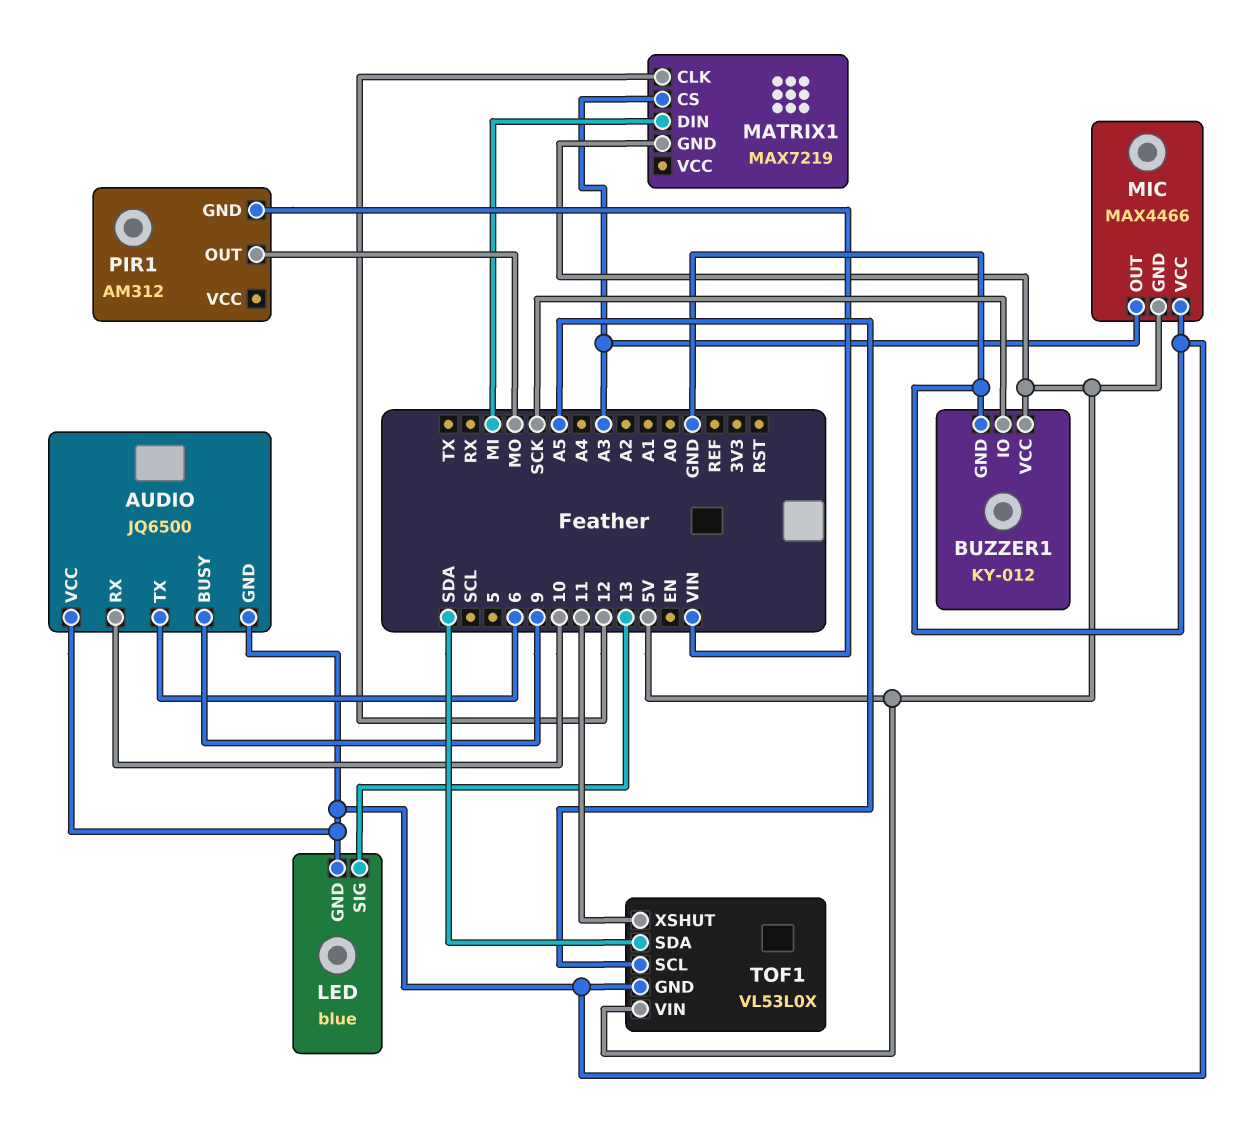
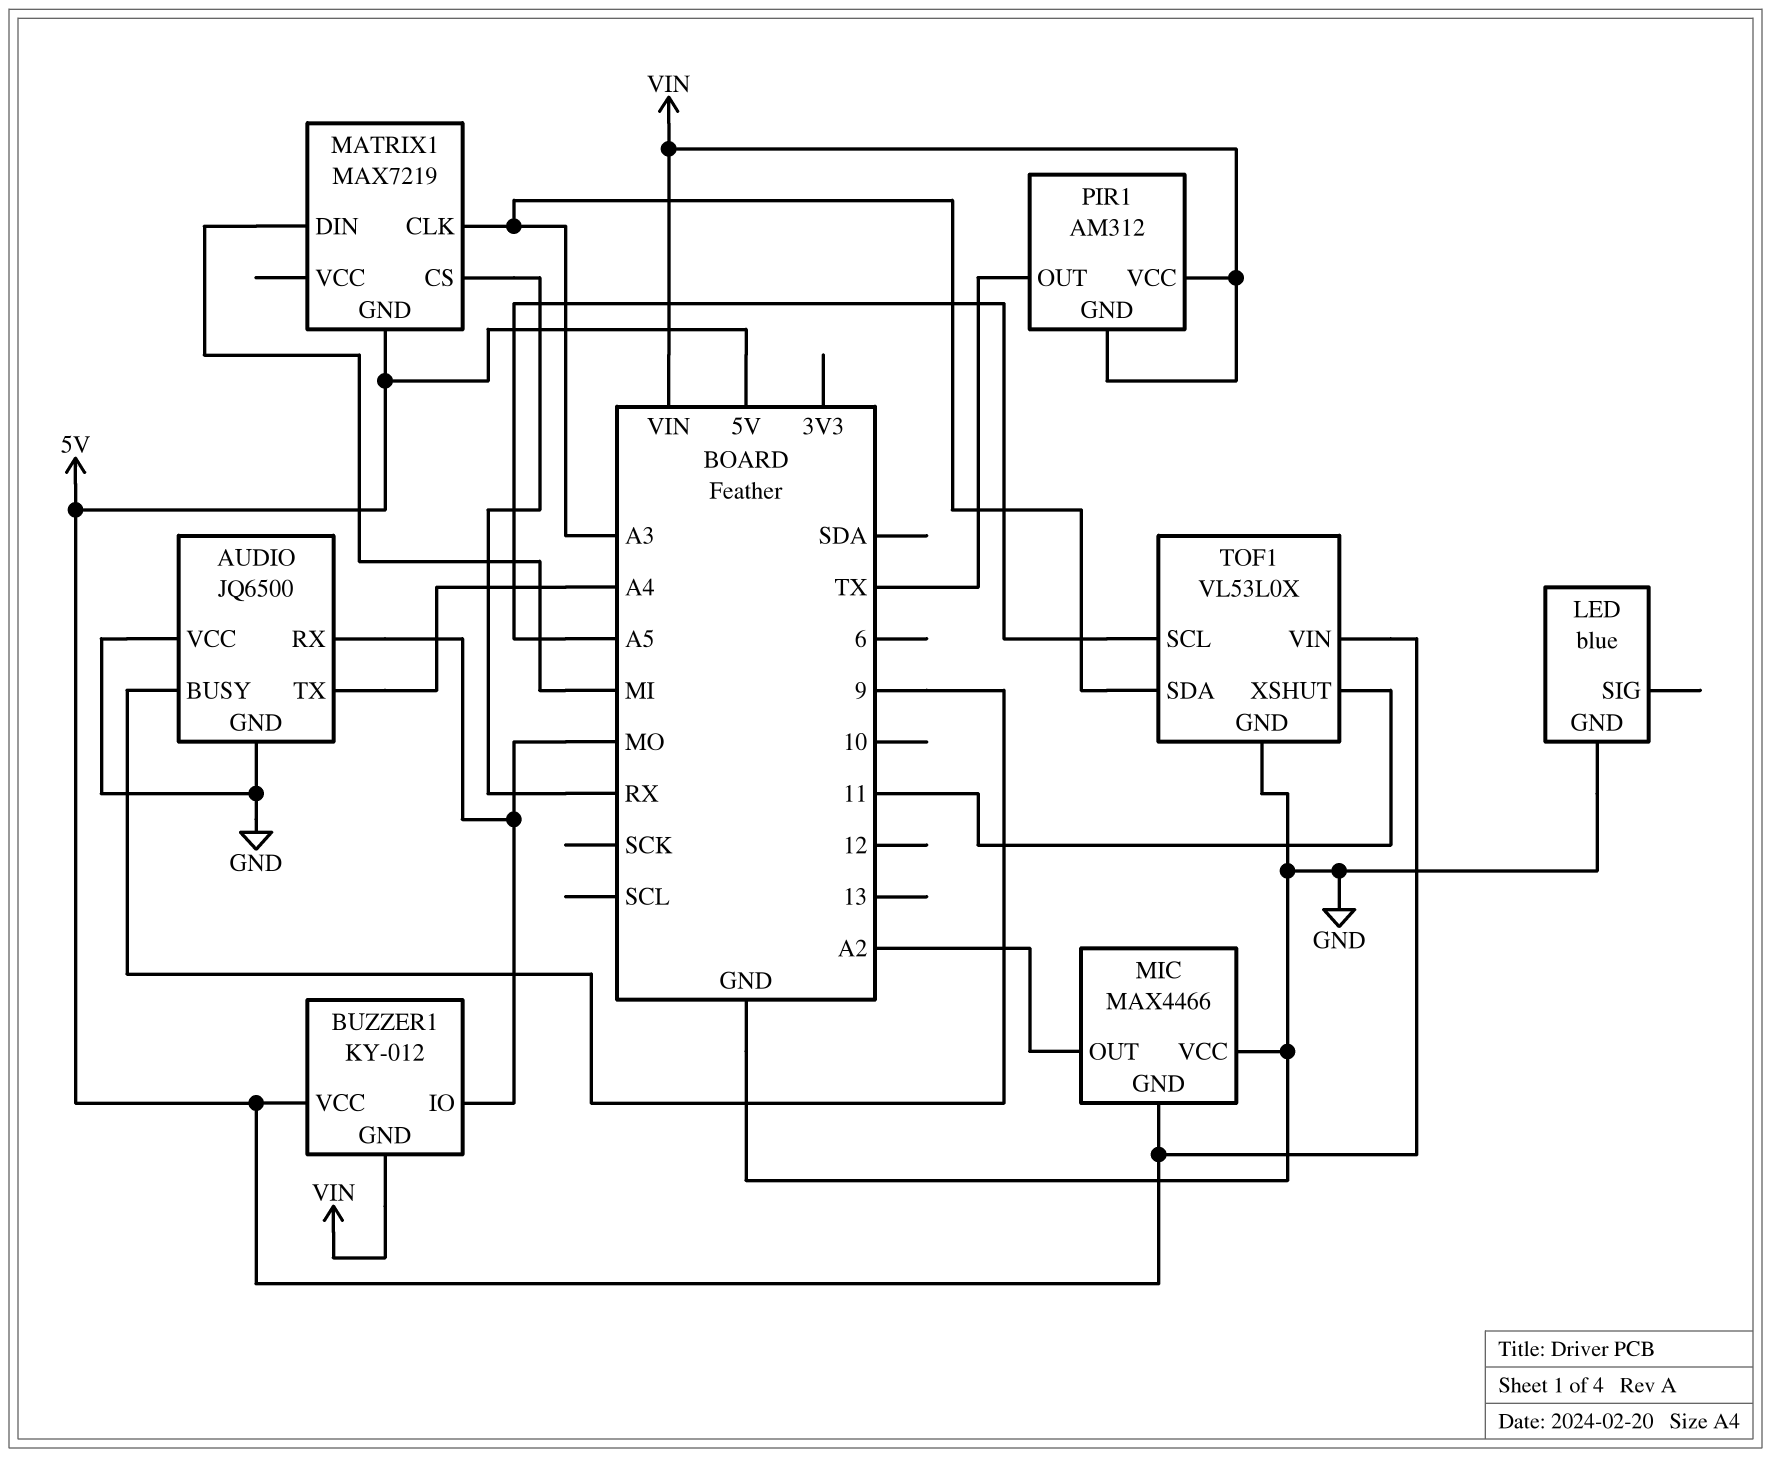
AUDIO pin RX: 10 -> MO
AUDIO pin TX: 6 -> A4
BUZZER1 pin GND: GND -> VIN
BUZZER1 pin IO: SCK -> MO
LED pin SIG: 13 -> none
MATRIX1 pin CLK: 12 -> A3
MATRIX1 pin CS: A3 -> RX
MIC pin OUT: A3 -> A2
PIR1 pin OUT: MO -> TX
PIR1 pin VCC: none -> VIN
TOF1 pin SDA: SDA -> A3

